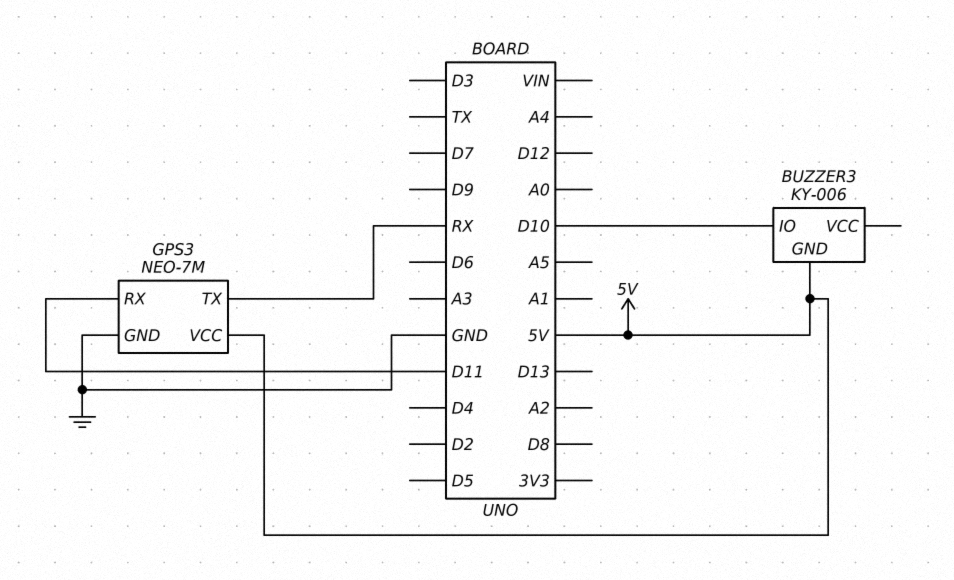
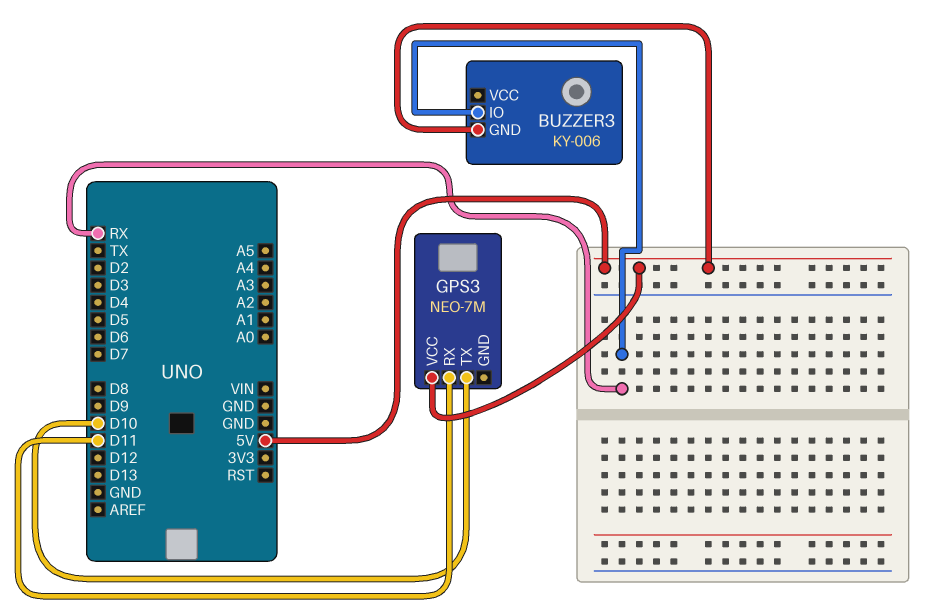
BUZZER3 pin IO: D10 -> RX
GPS3 pin GND: GND -> none
GPS3 pin TX: RX -> D10

